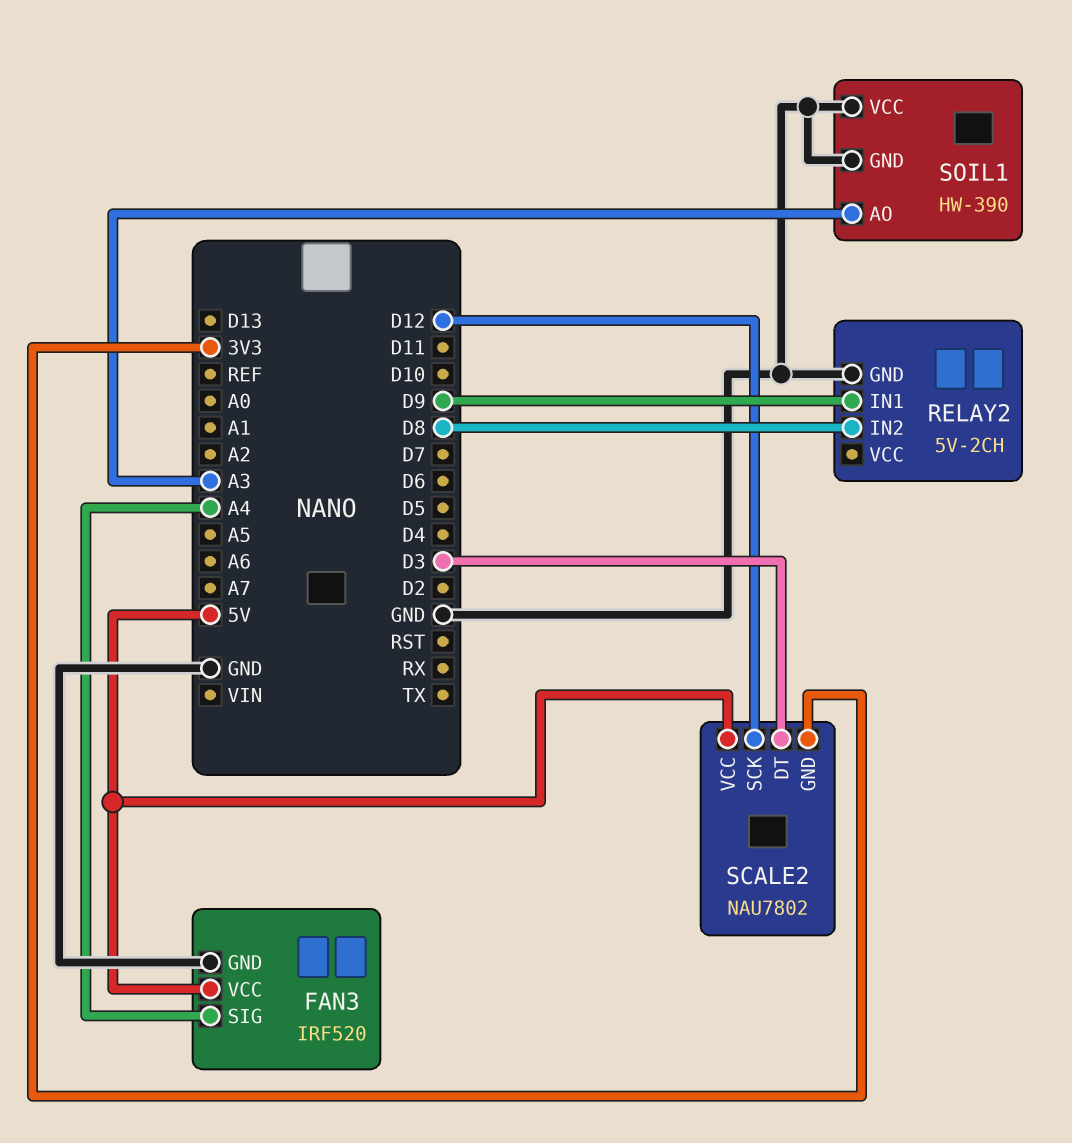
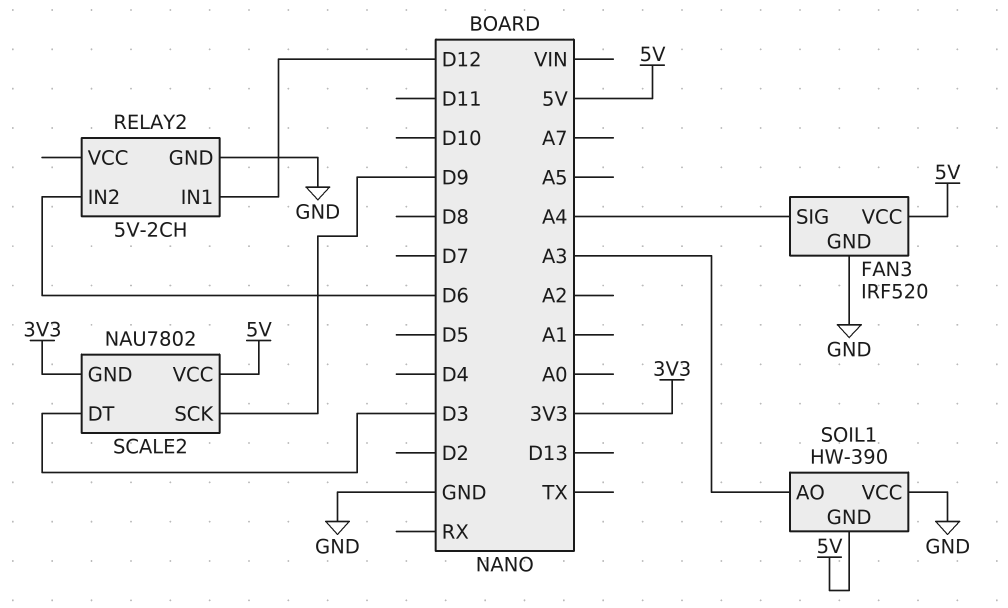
RELAY2 pin IN1: D9 -> D12
RELAY2 pin IN2: D8 -> D6
SCALE2 pin SCK: D12 -> D9
SOIL1 pin GND: GND -> 5V

